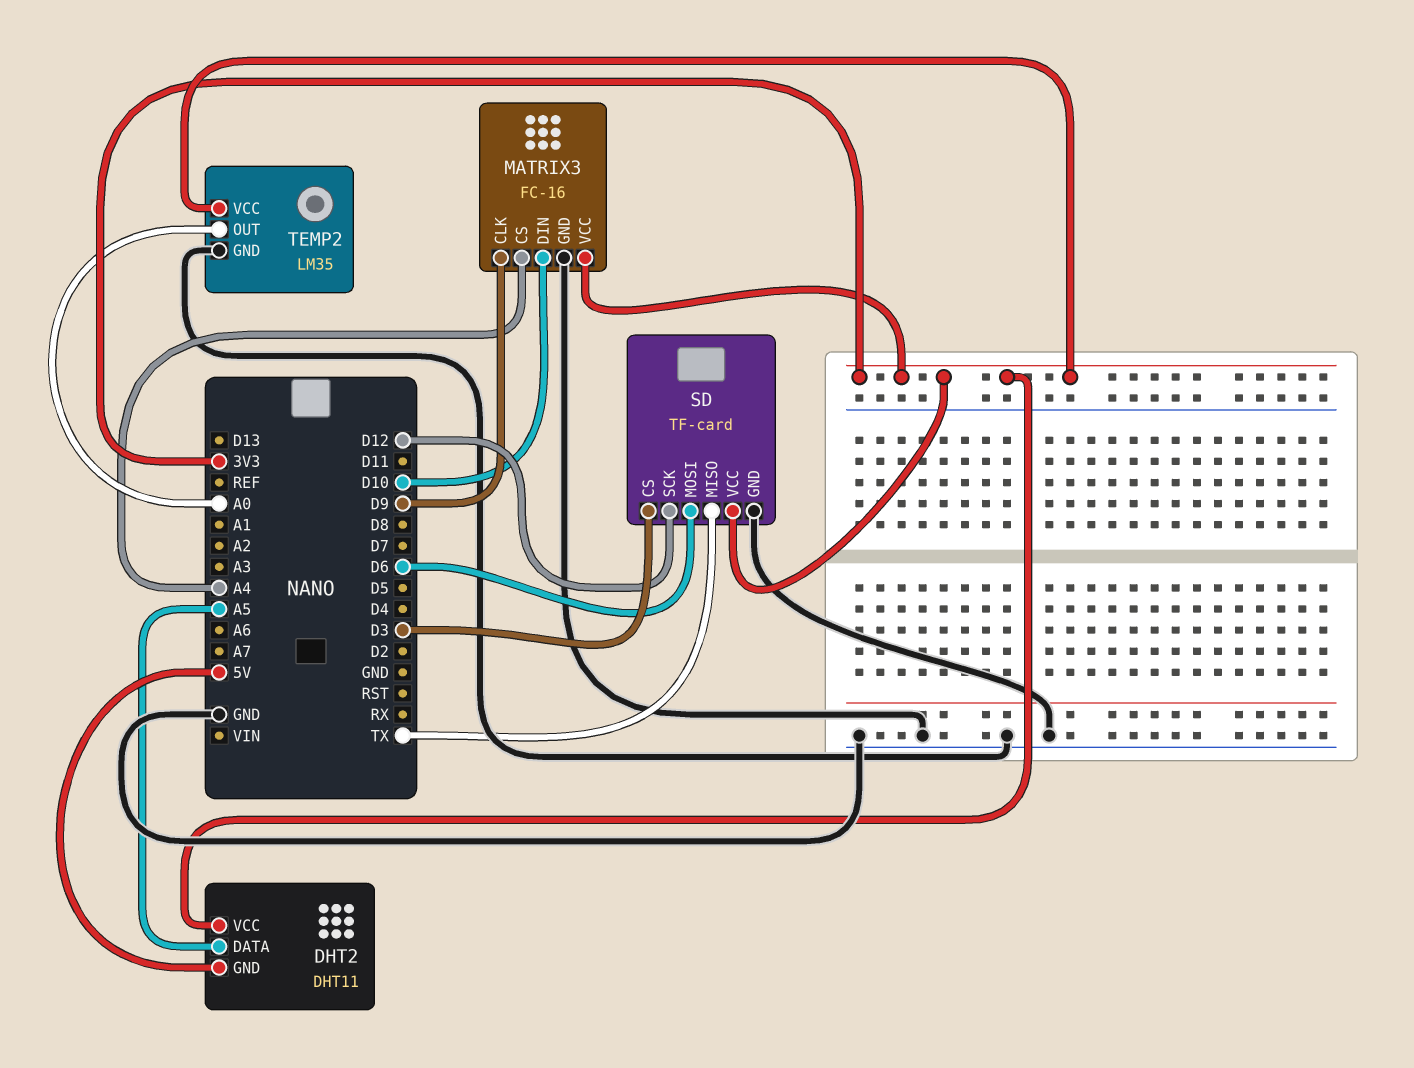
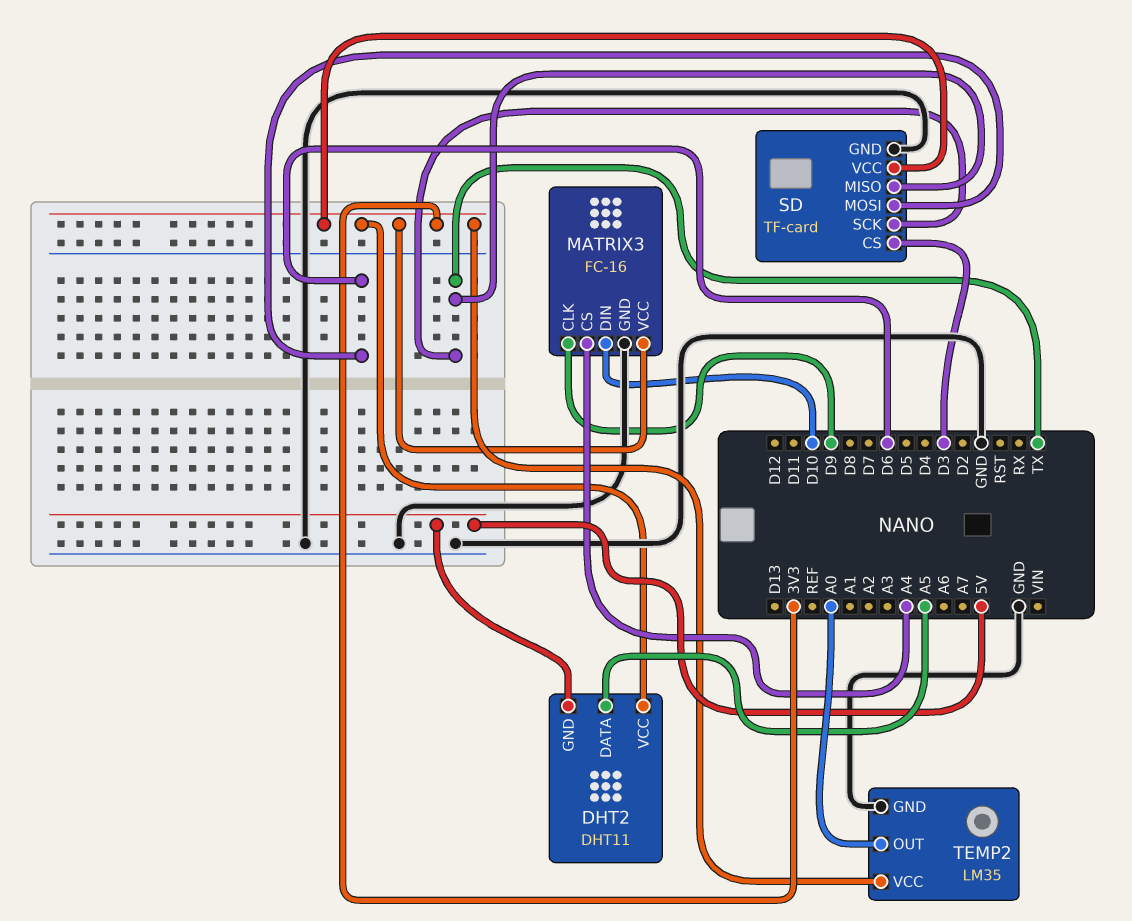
SD pin SCK: D12 -> TX

